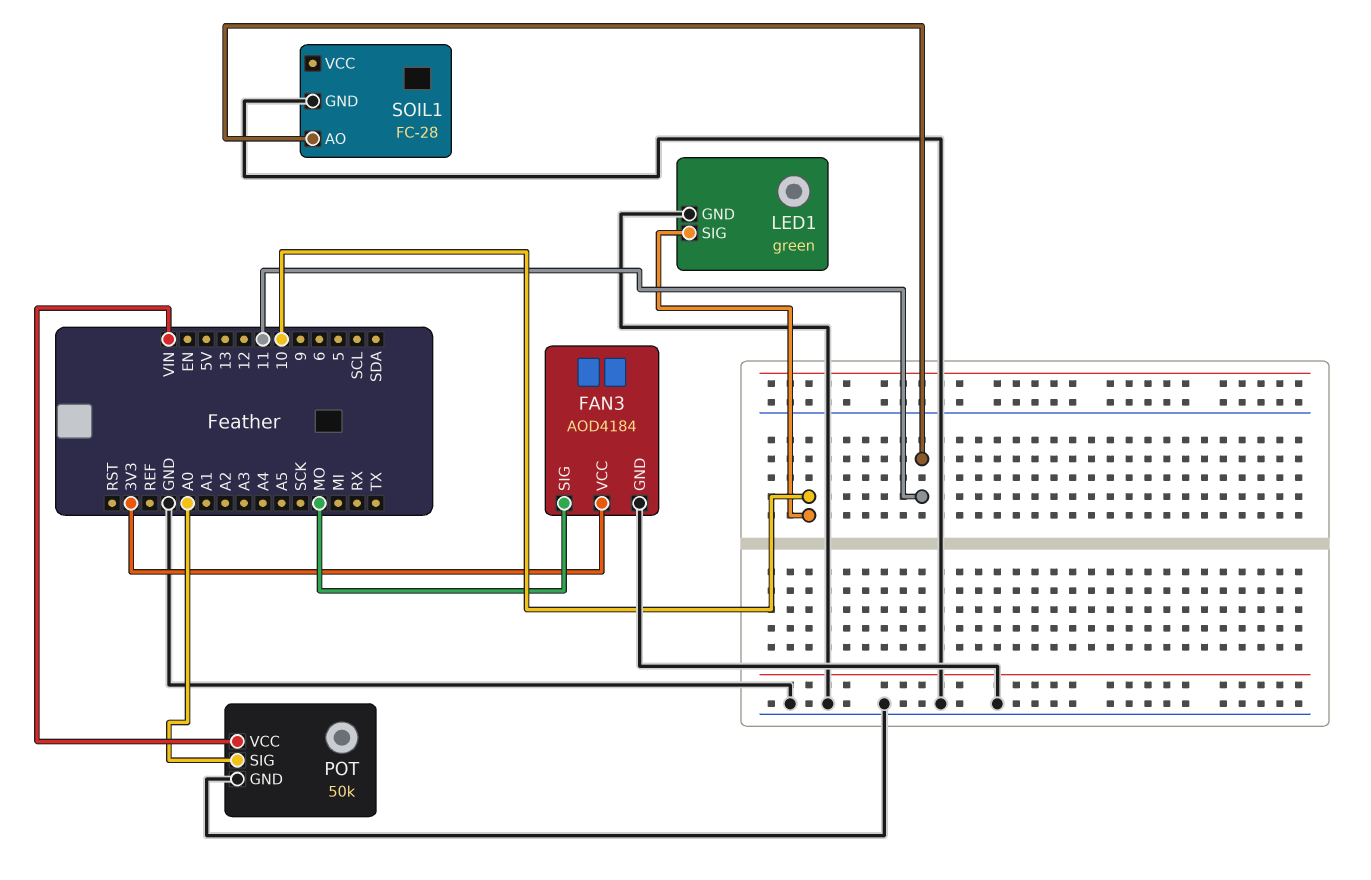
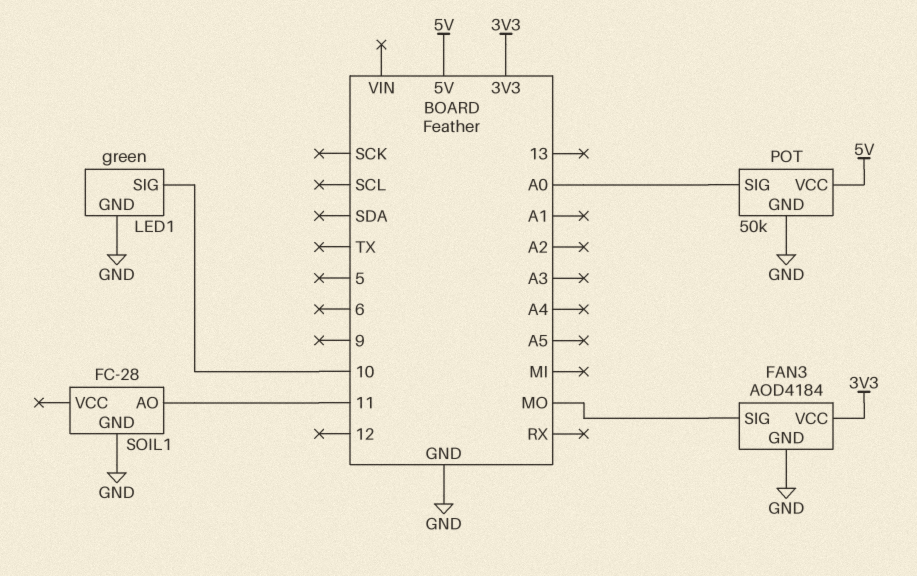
POT pin VCC: VIN -> 5V

